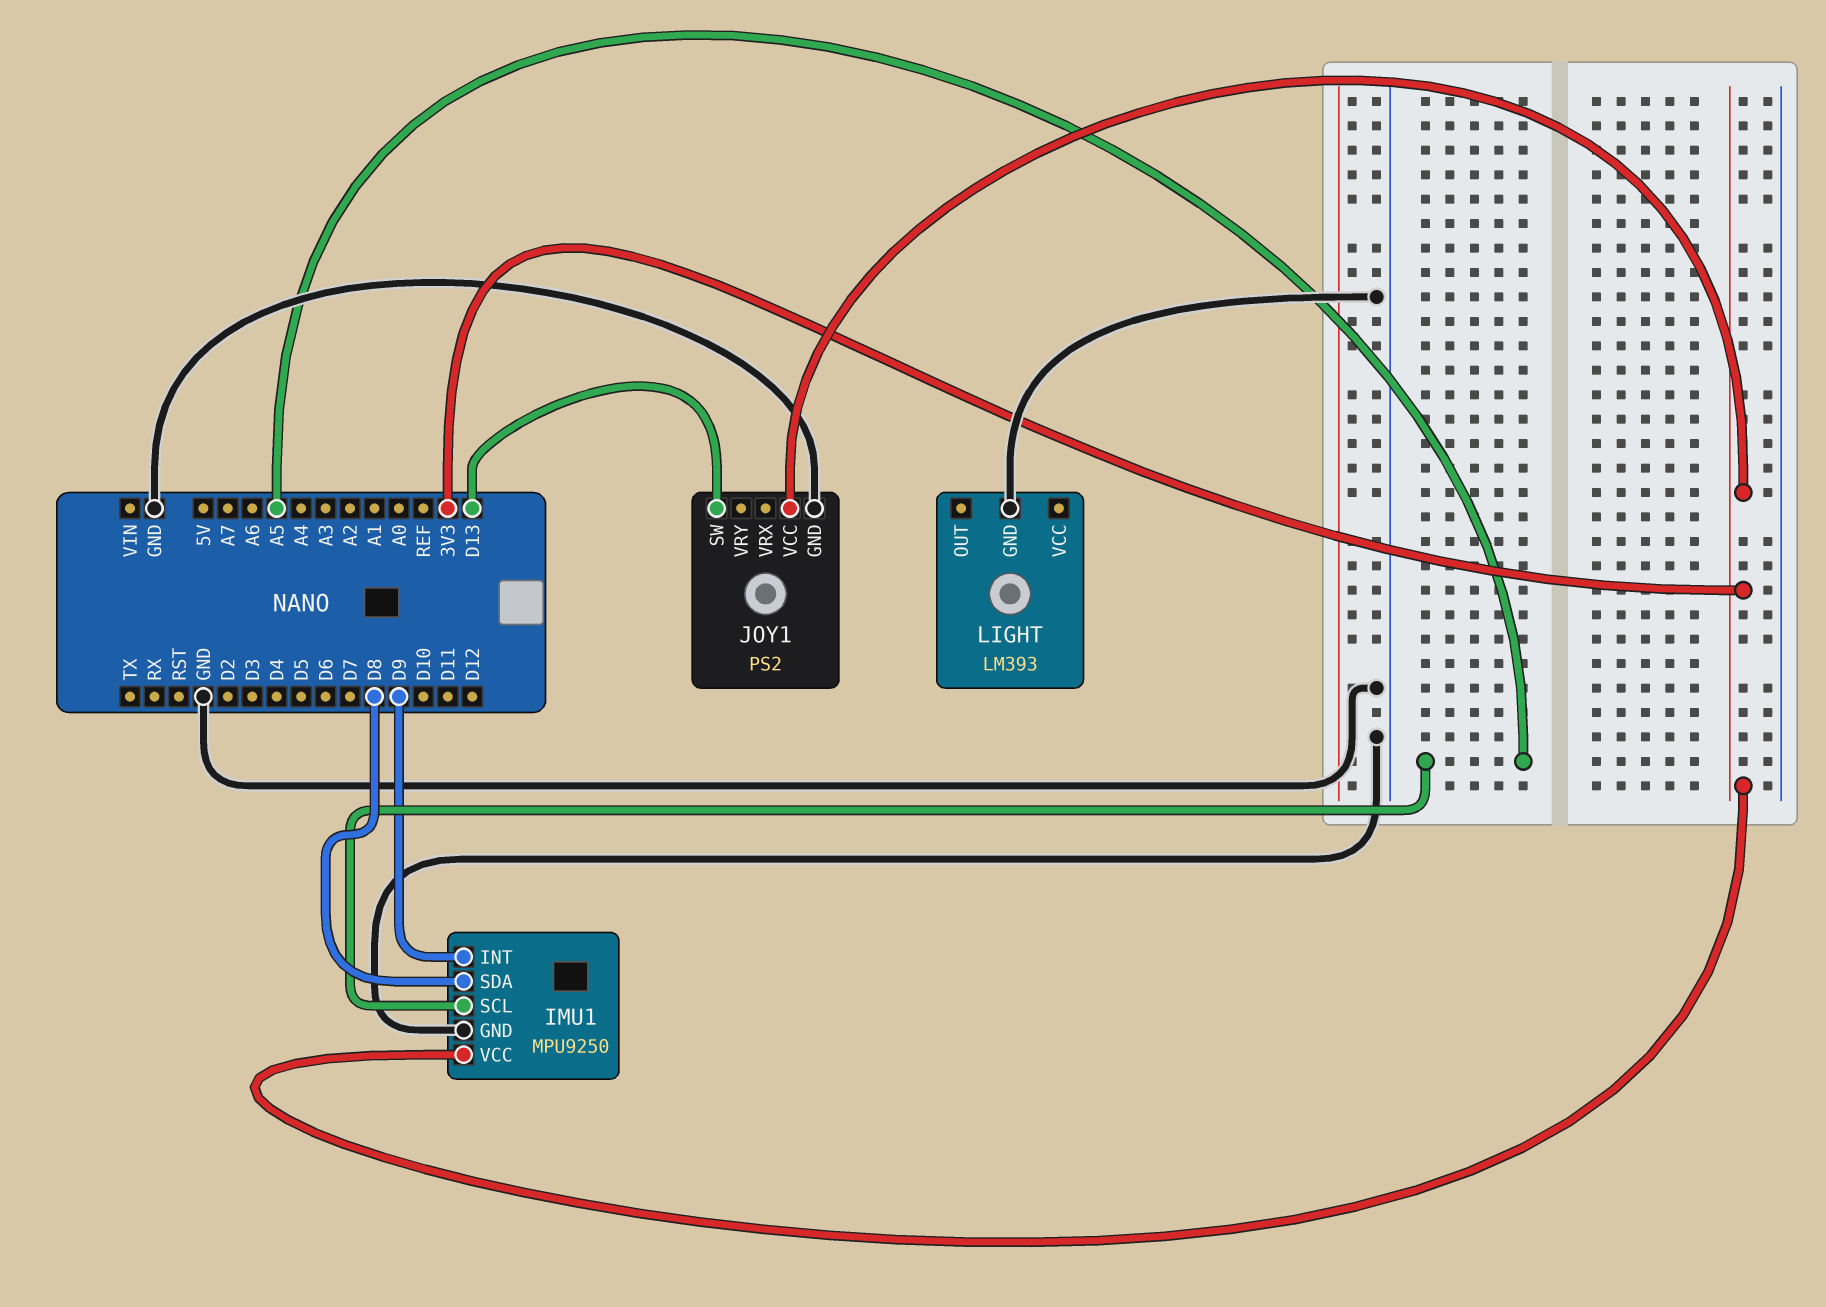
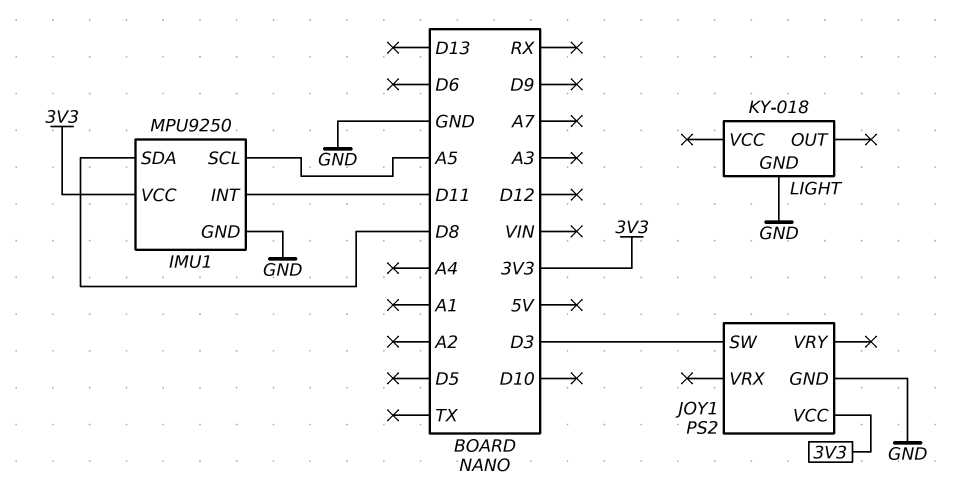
IMU1 pin INT: D9 -> D11
JOY1 pin SW: D13 -> D3
LIGHT: LM393 -> KY-018

